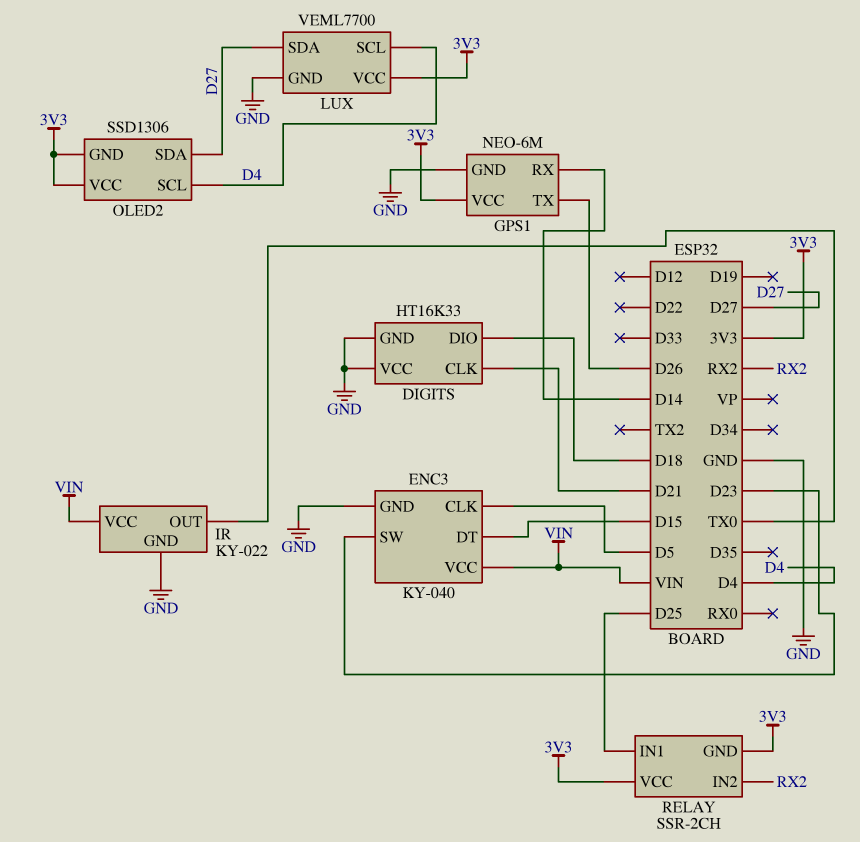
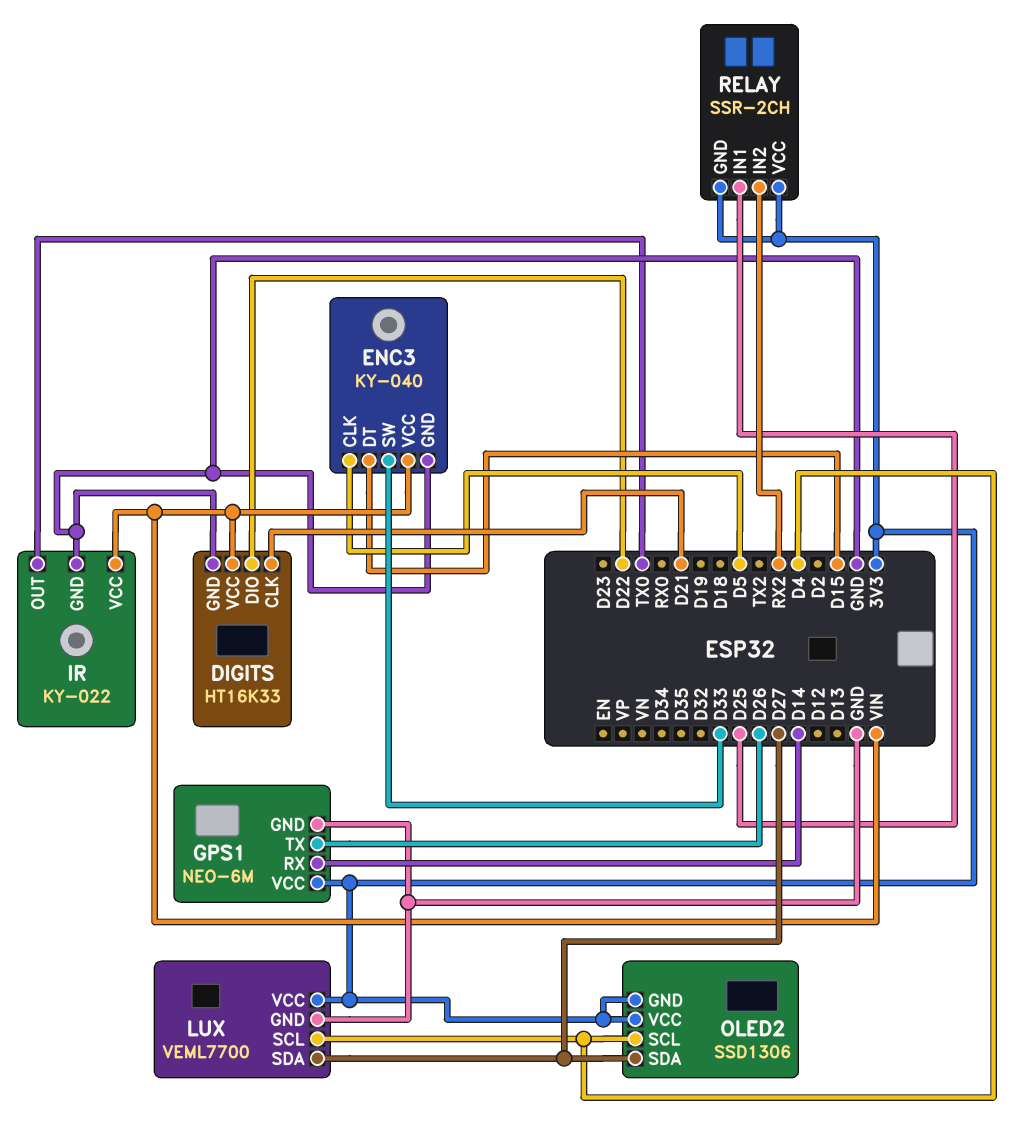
DIGITS pin DIO: D18 -> D22
DIGITS pin VCC: GND -> VIN
ENC3 pin SW: D23 -> D33

